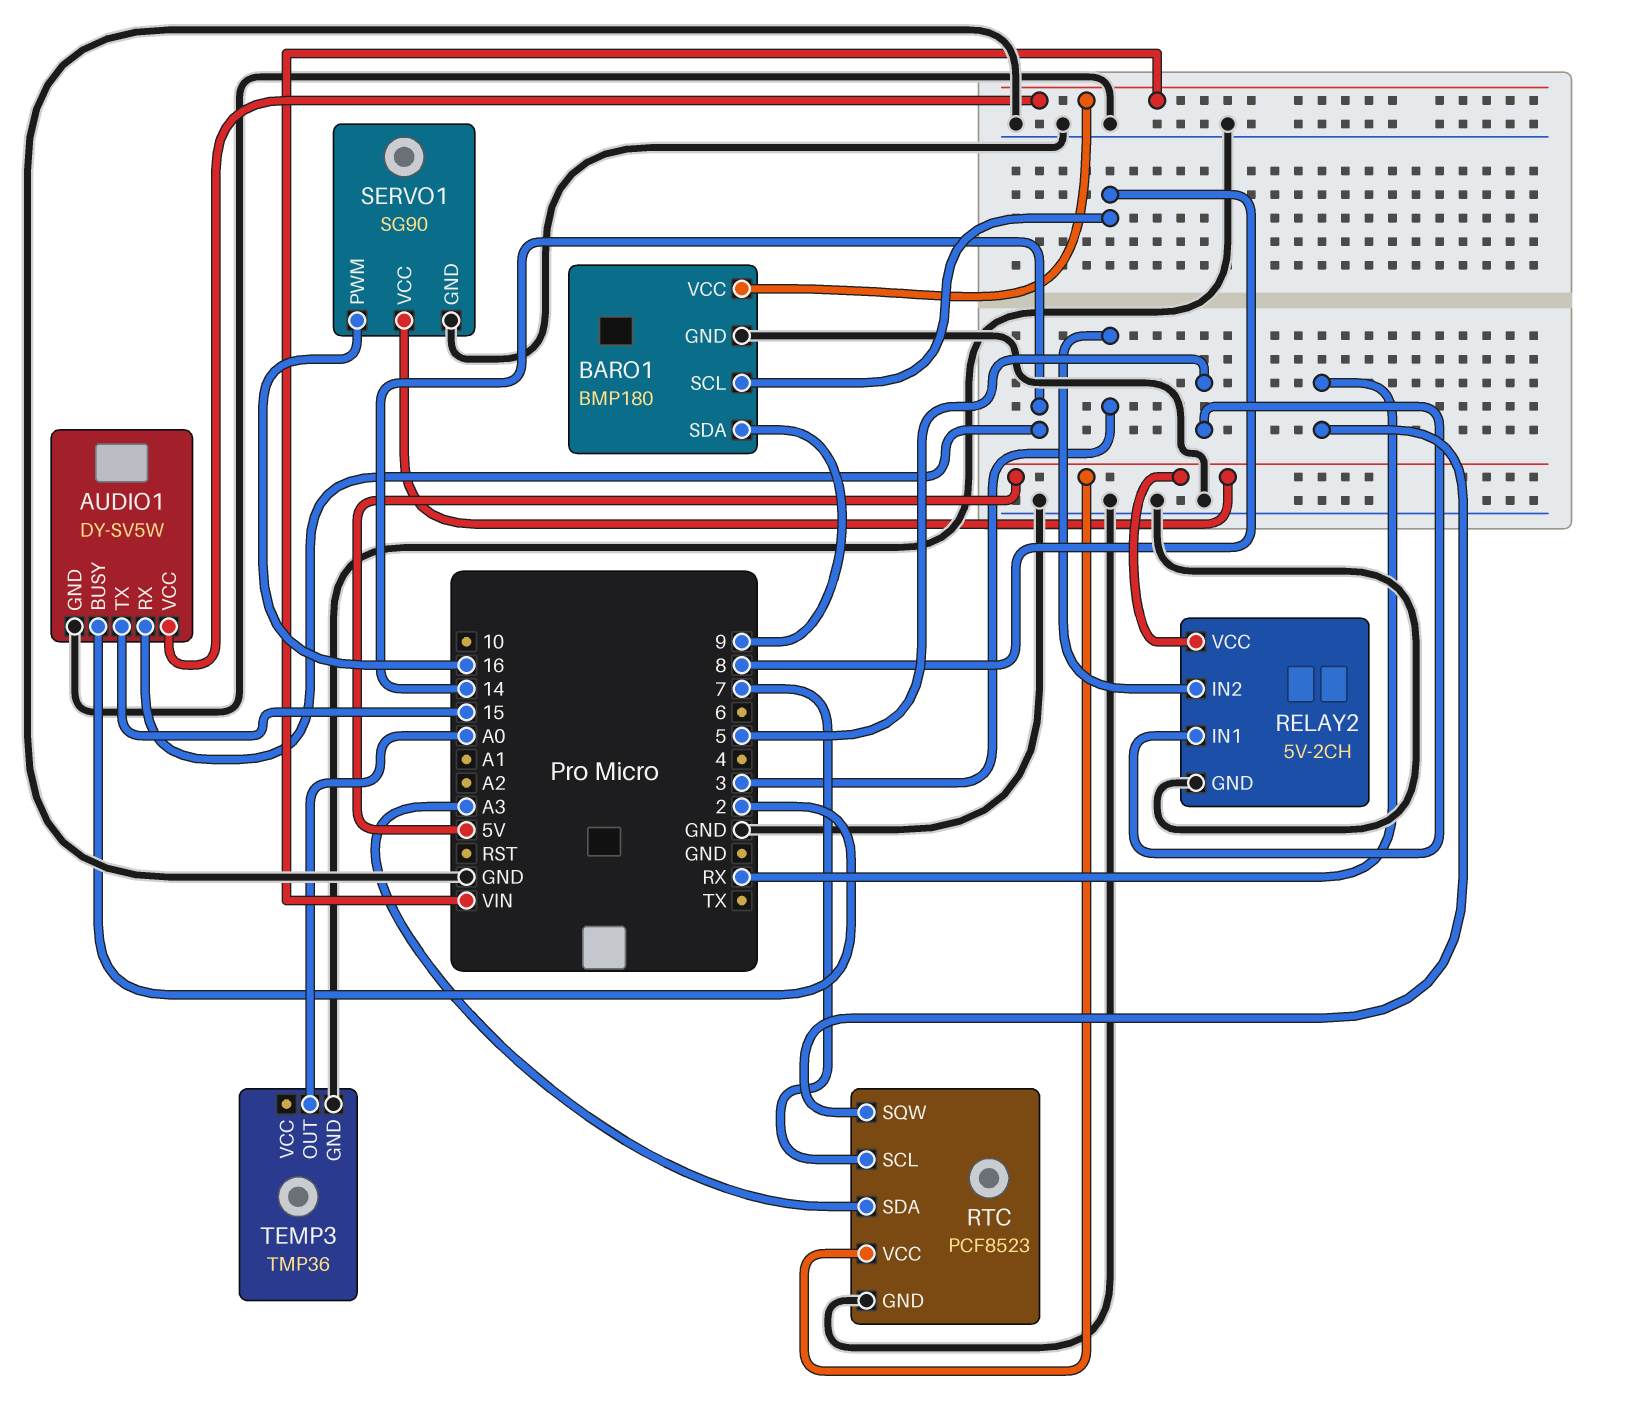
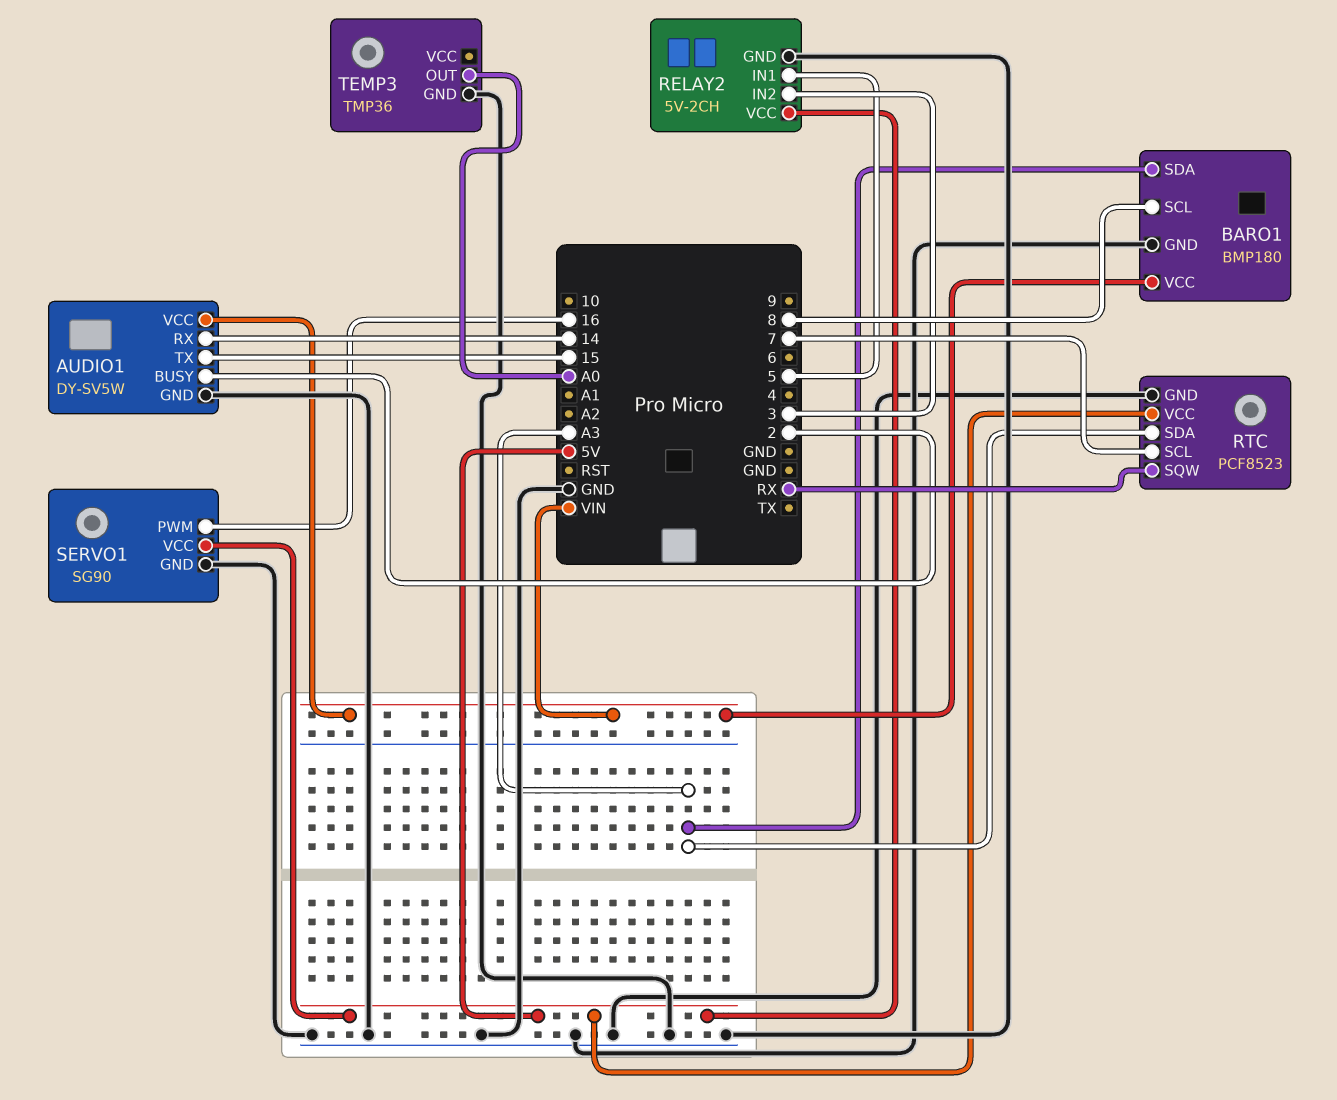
BARO1 pin SDA: 9 -> A3

